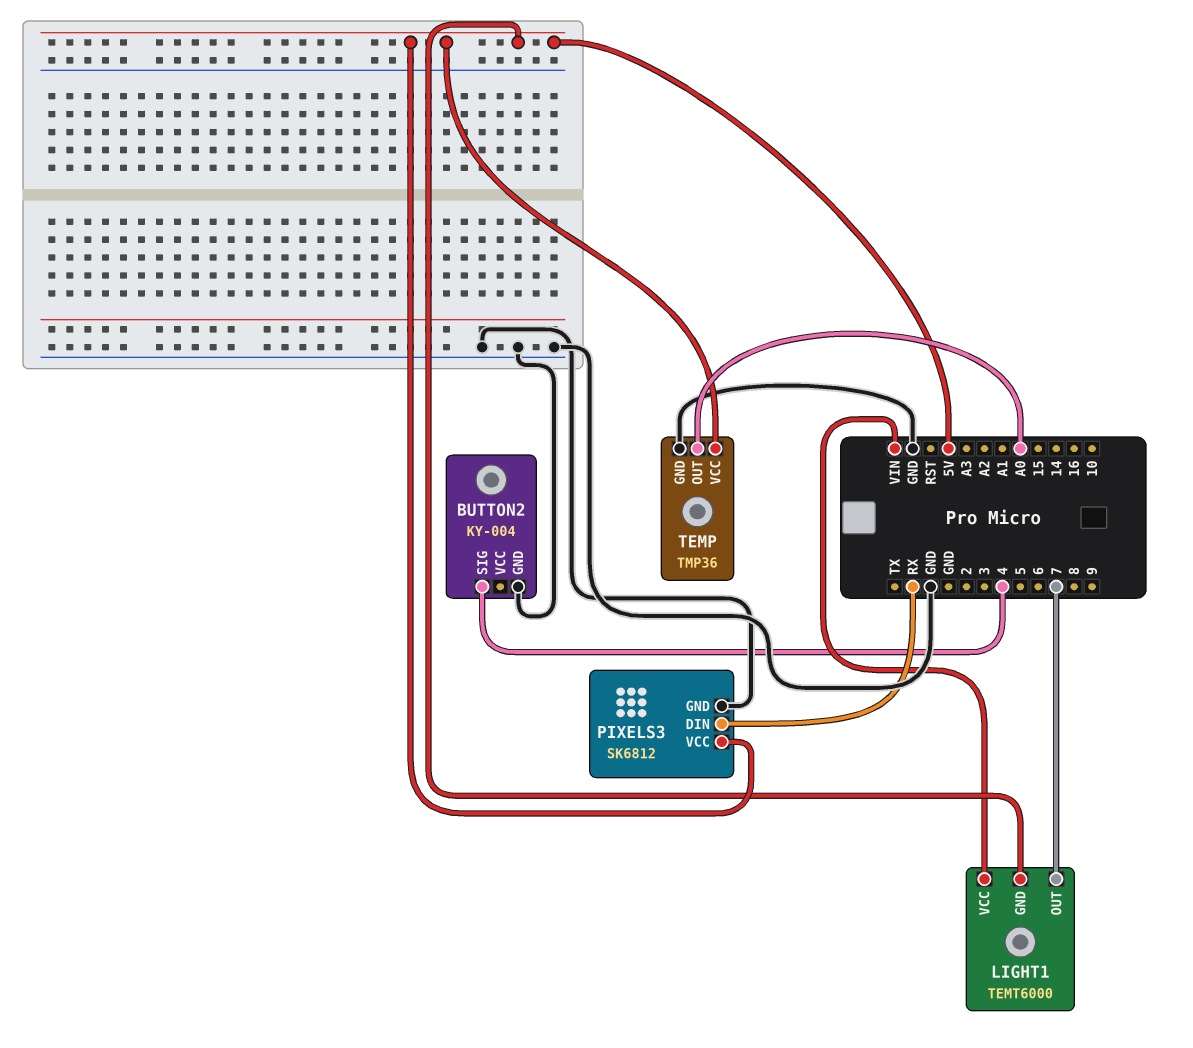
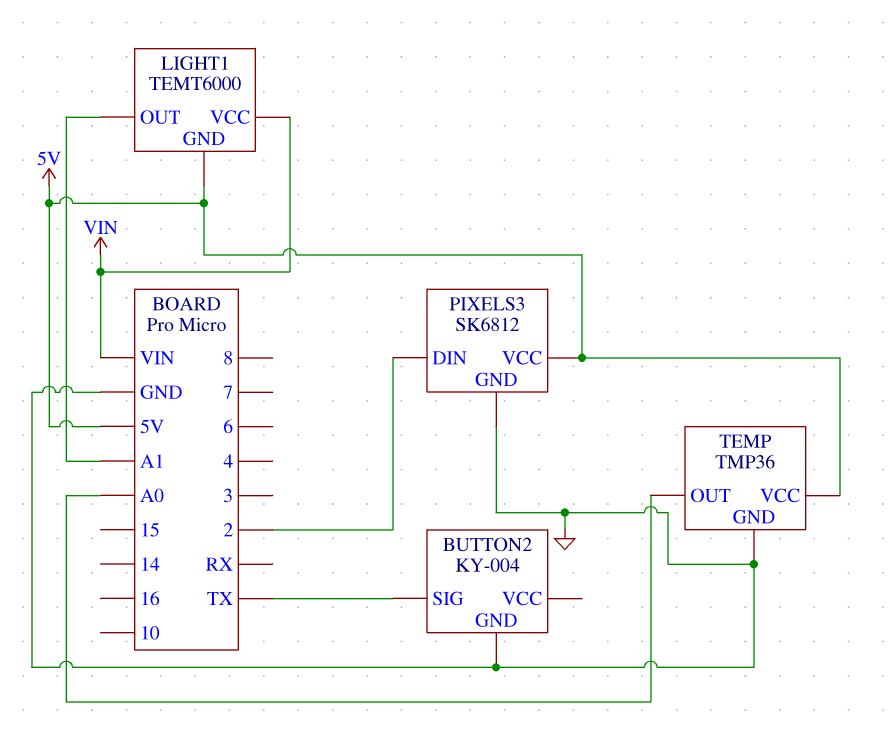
BUTTON2 pin SIG: 4 -> TX
LIGHT1 pin OUT: 7 -> A1
PIXELS3 pin DIN: RX -> 2

